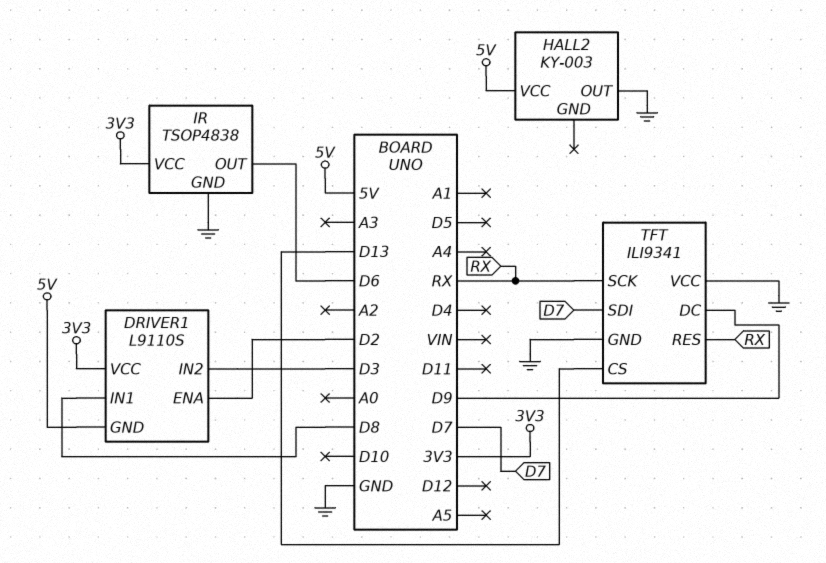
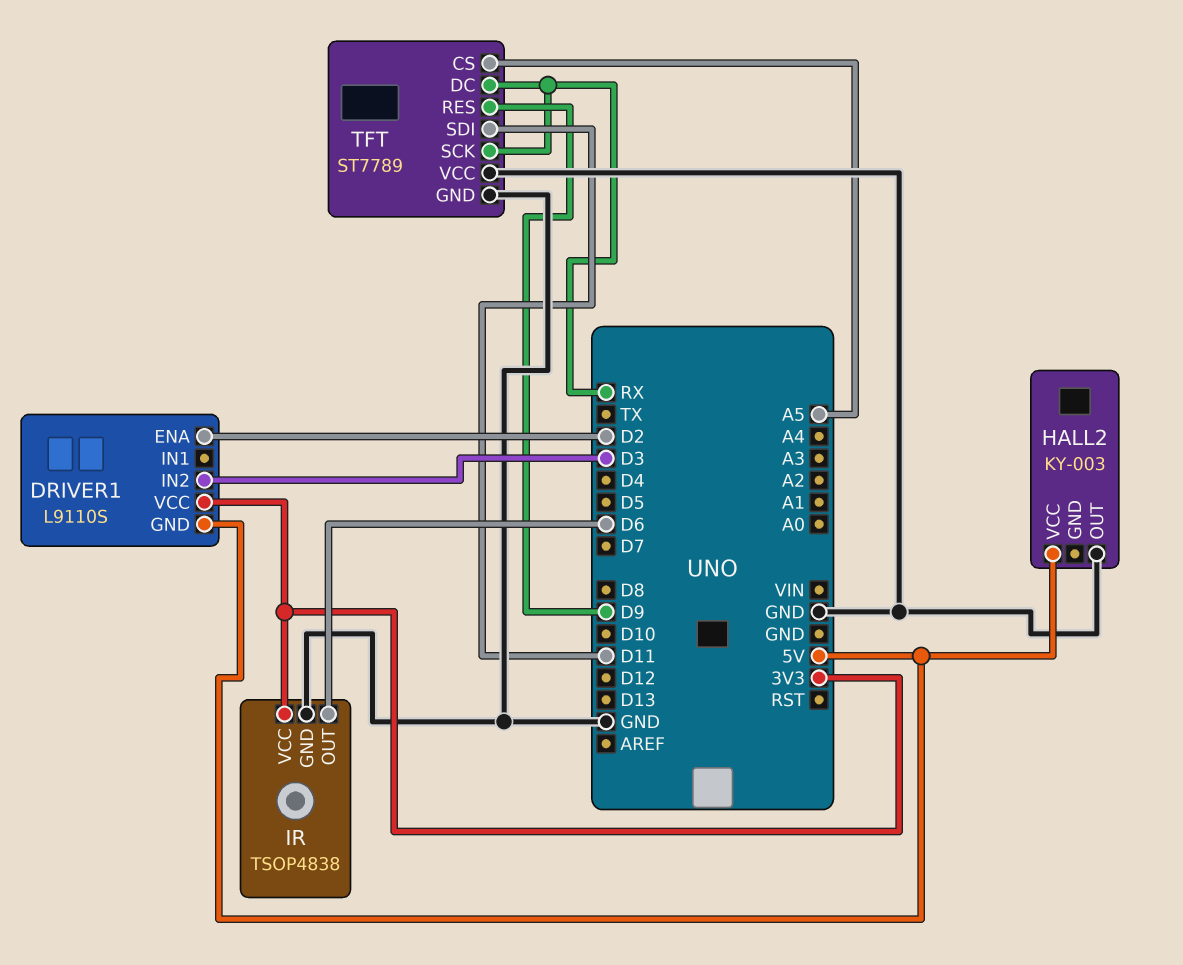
DRIVER1 pin IN1: D8 -> none
TFT: ILI9341 -> ST7789
TFT pin CS: D13 -> A5
TFT pin DC: D9 -> RX
TFT pin RES: RX -> D9
TFT pin SDI: D7 -> D11

